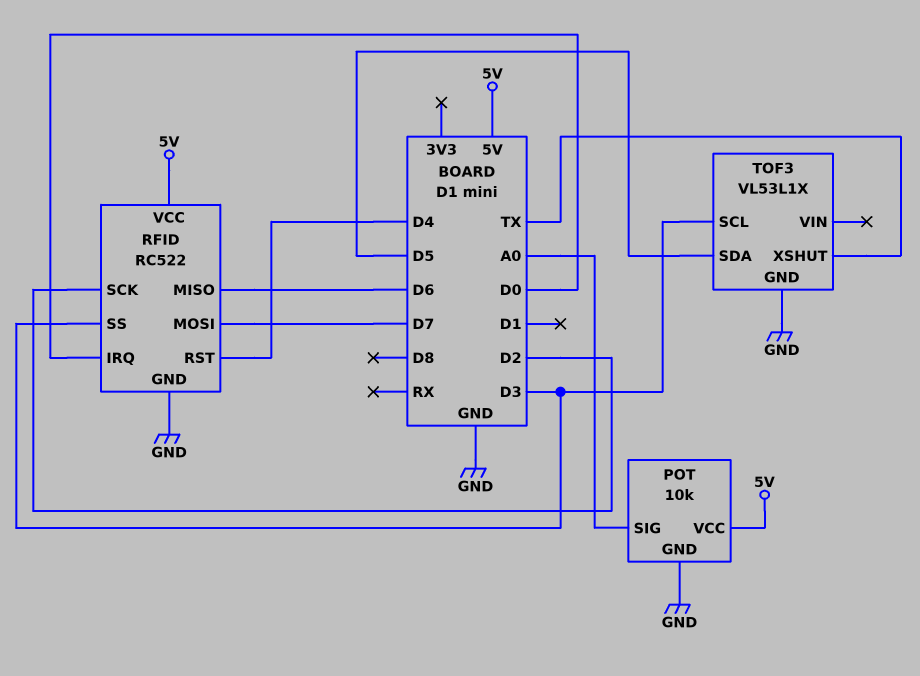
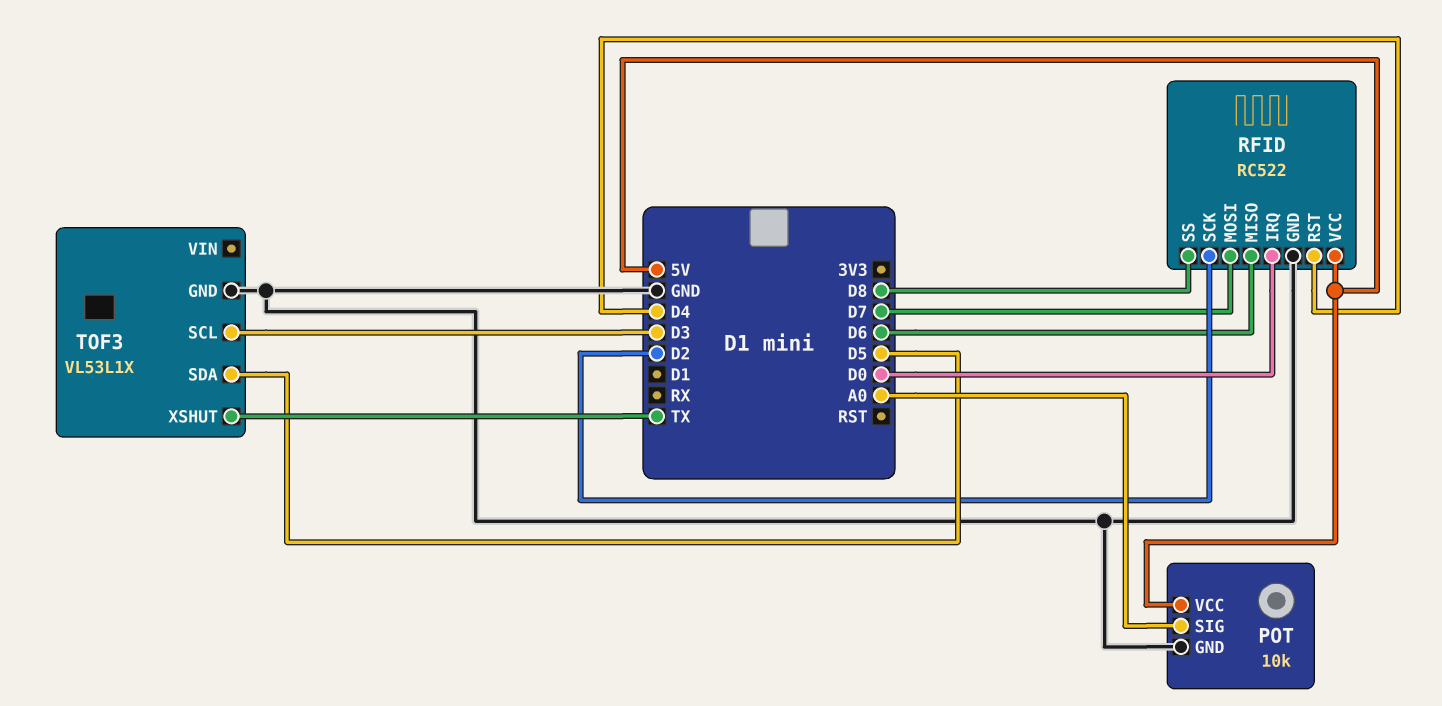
RFID pin SS: D3 -> D8

